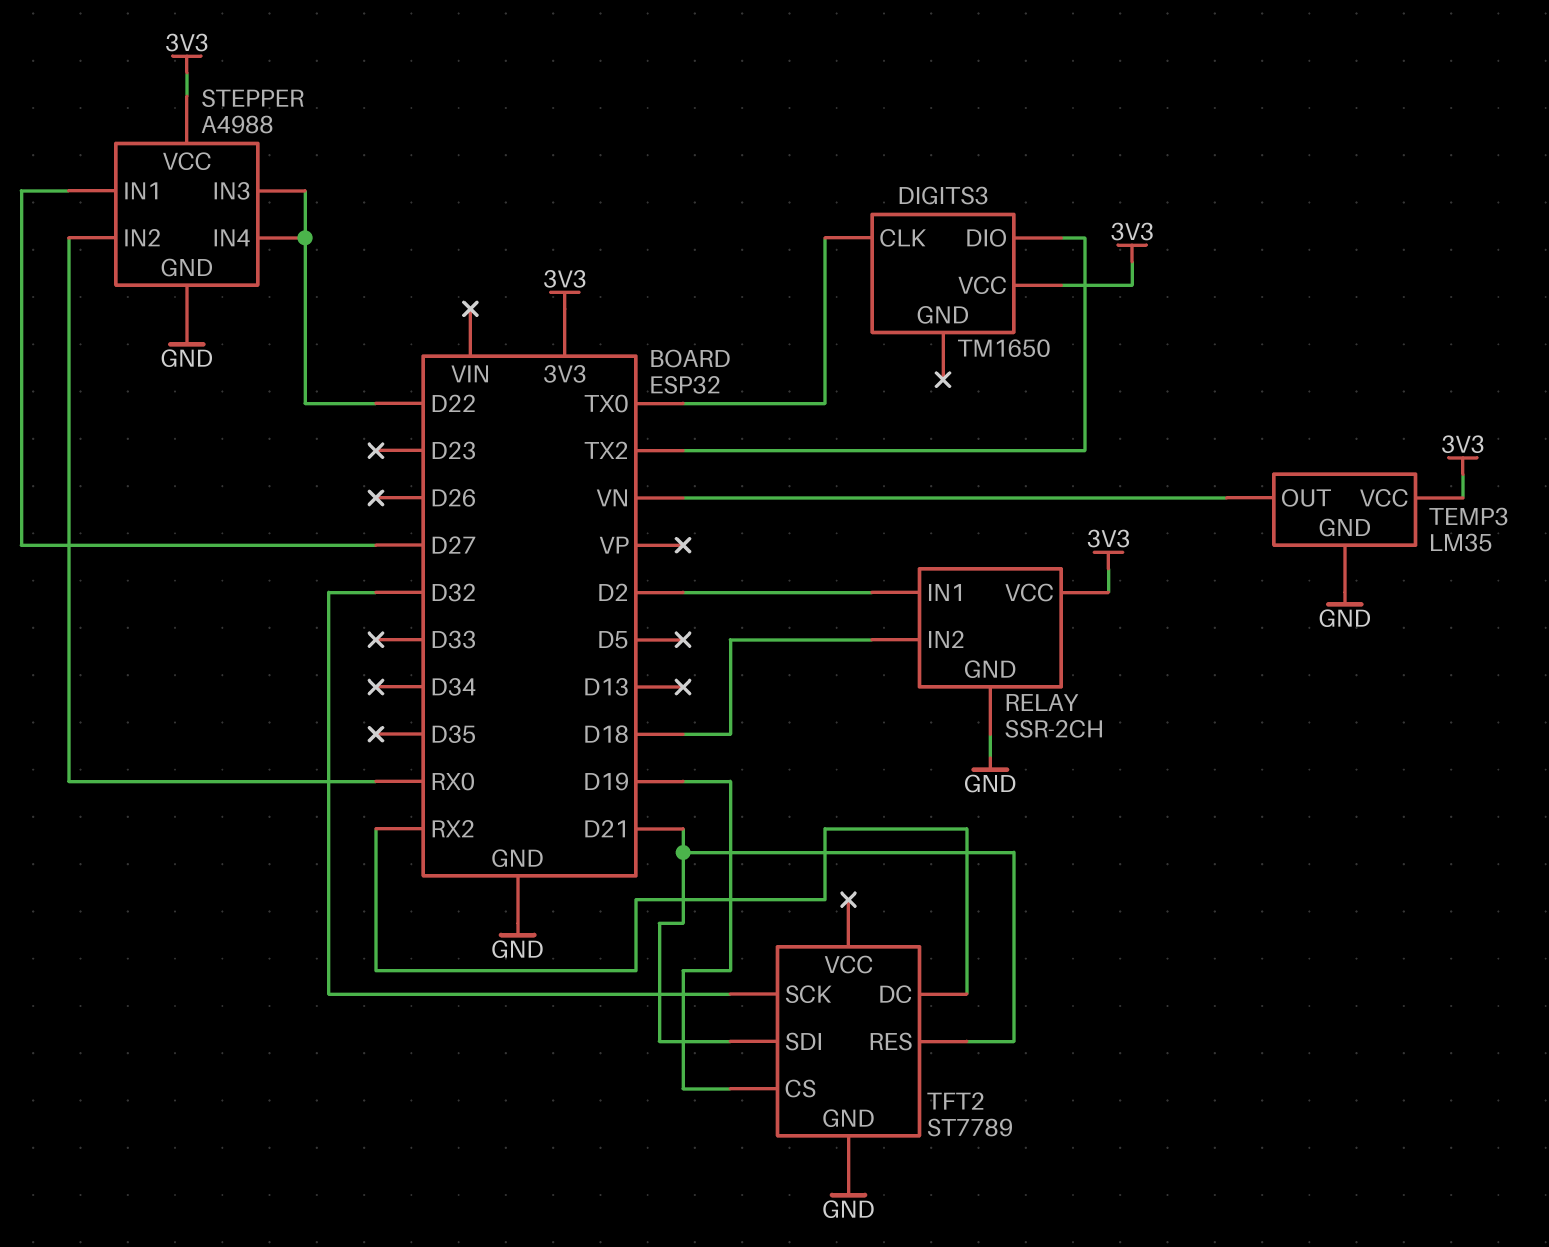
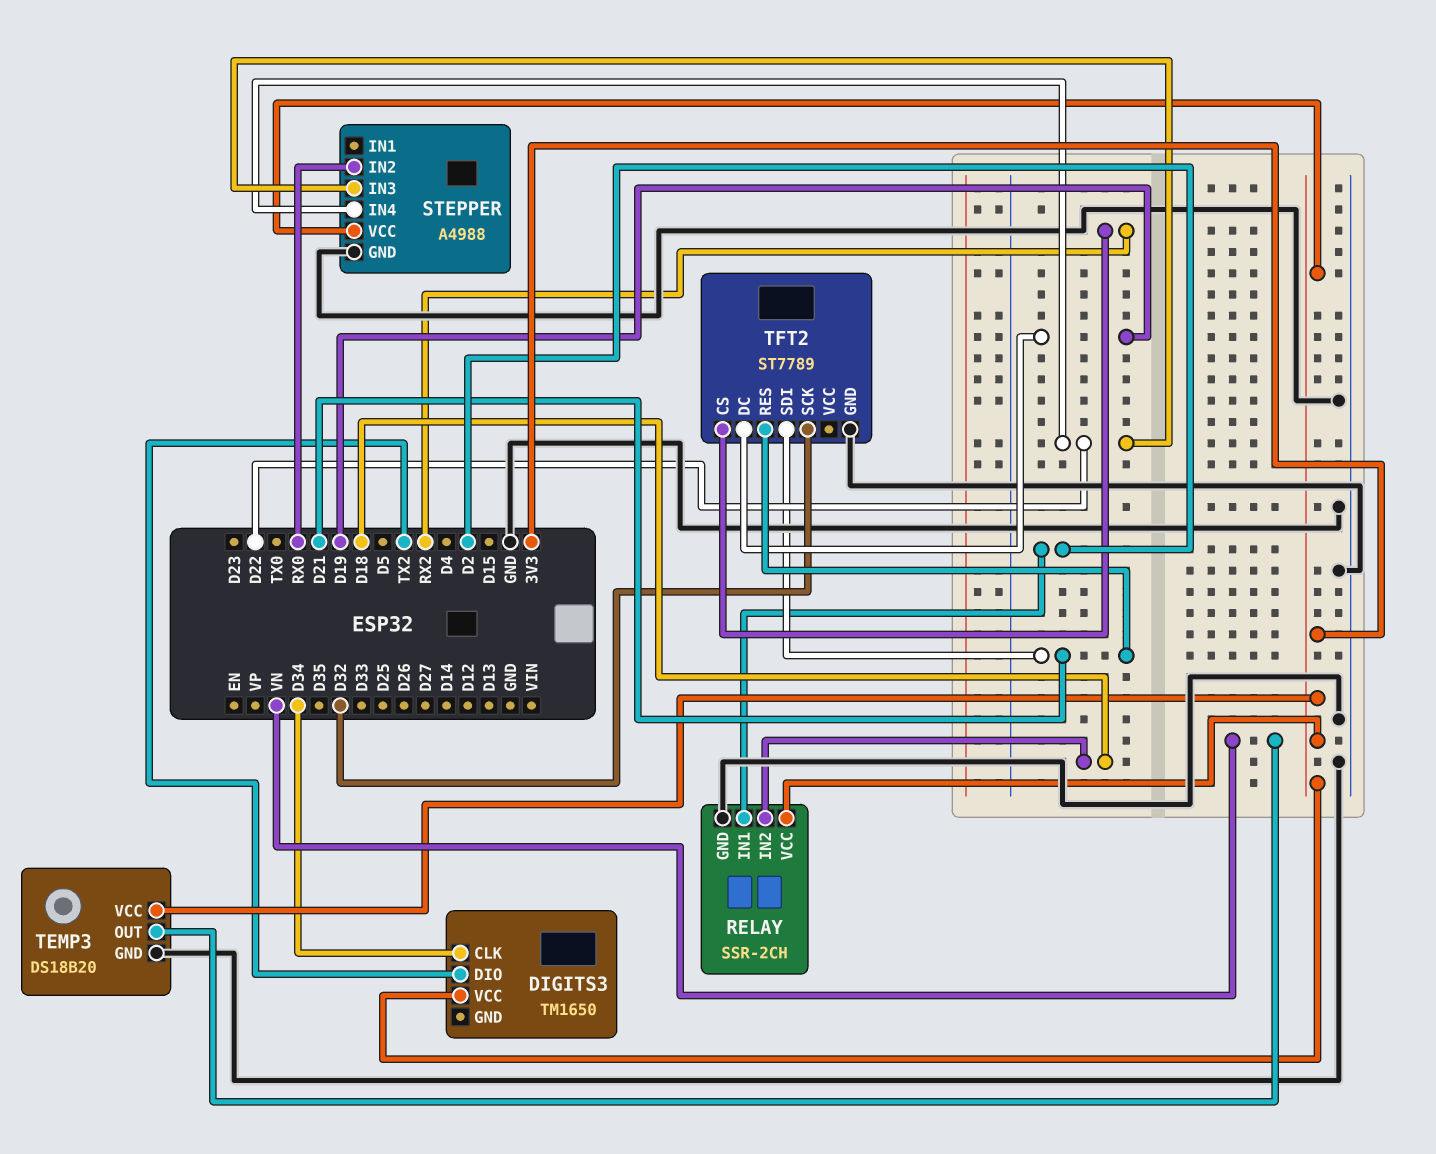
DIGITS3 pin CLK: TX0 -> D34
STEPPER pin IN1: D27 -> none
TEMP3: LM35 -> DS18B20
TFT2 pin CS: D19 -> RX2
TFT2 pin DC: RX2 -> D19

